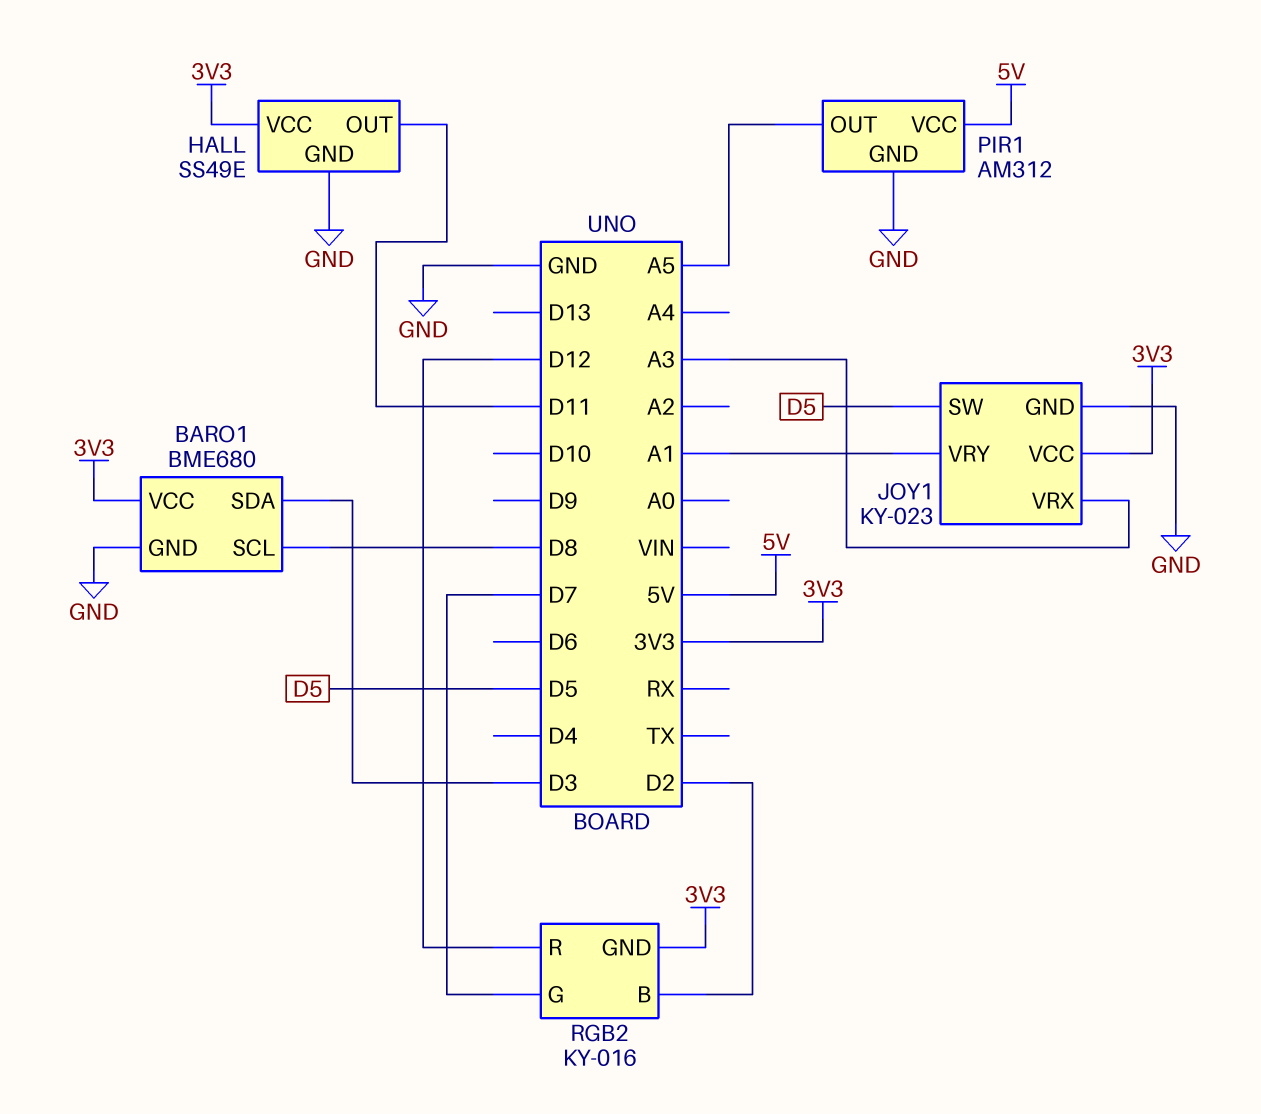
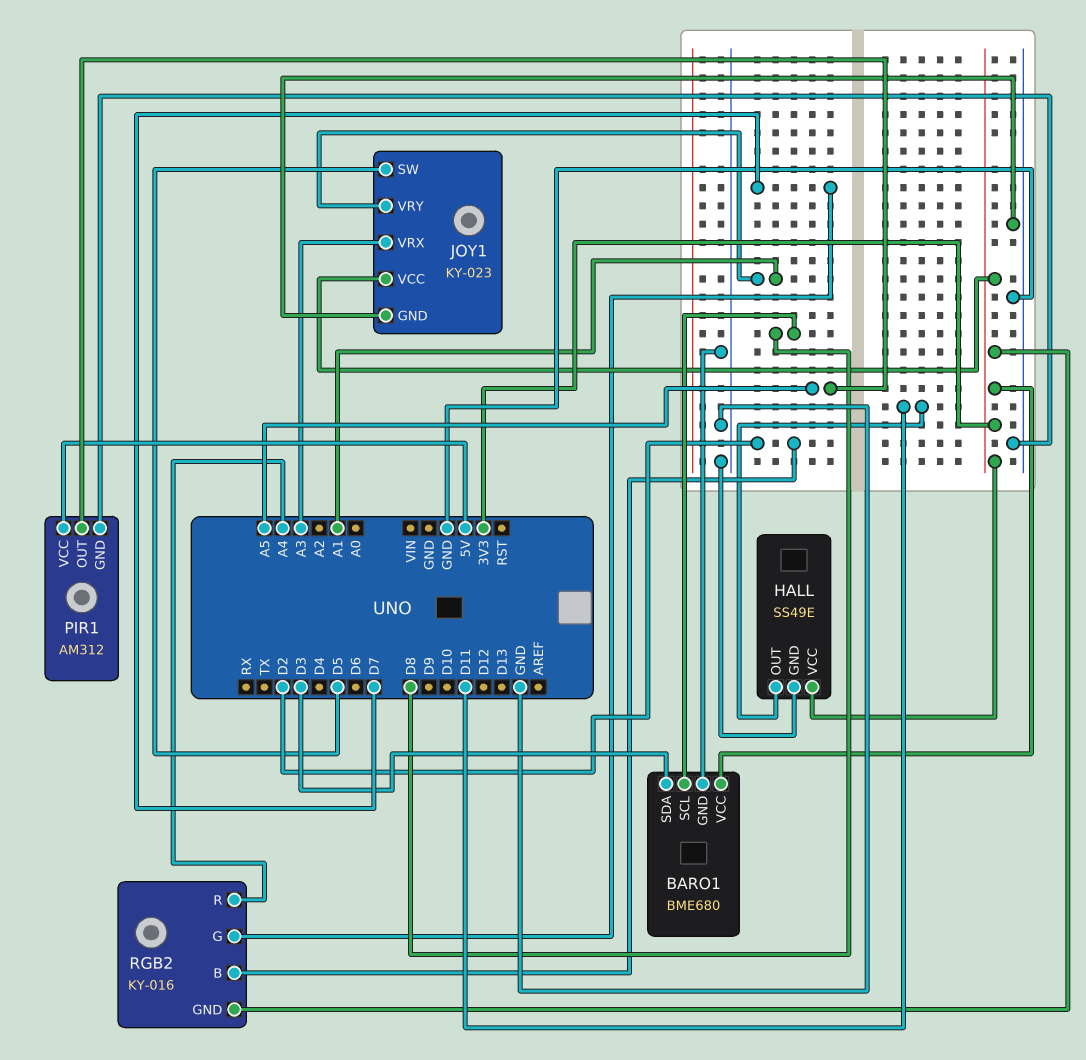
RGB2 pin R: D12 -> A4

